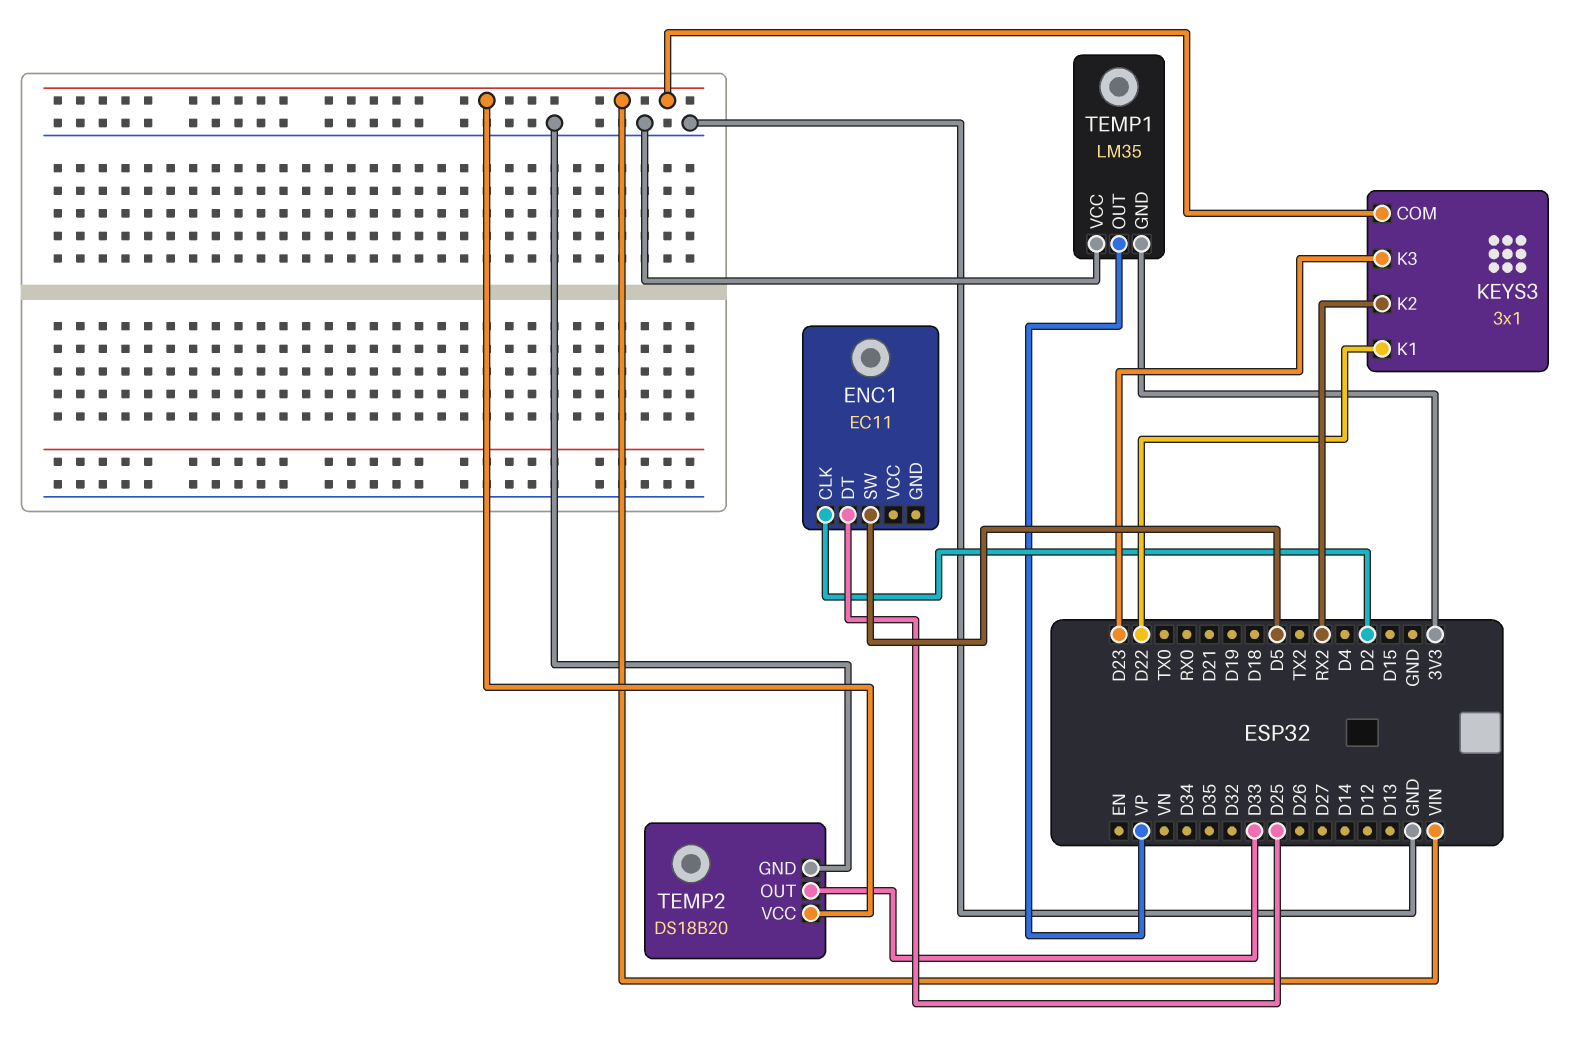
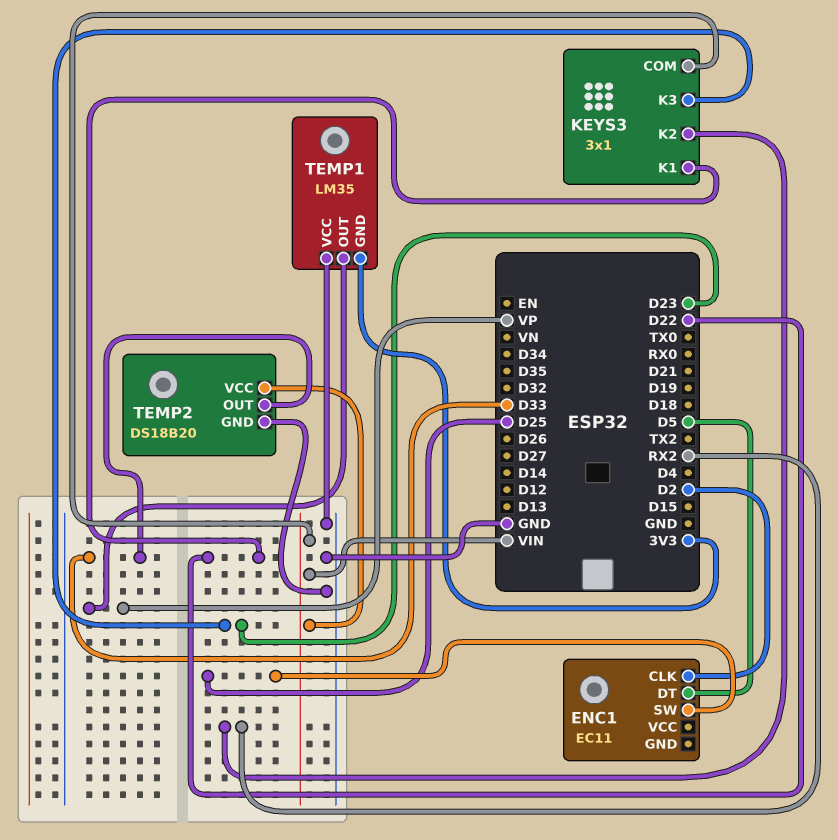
ENC1 pin DT: D25 -> D5
ENC1 pin SW: D5 -> D25

